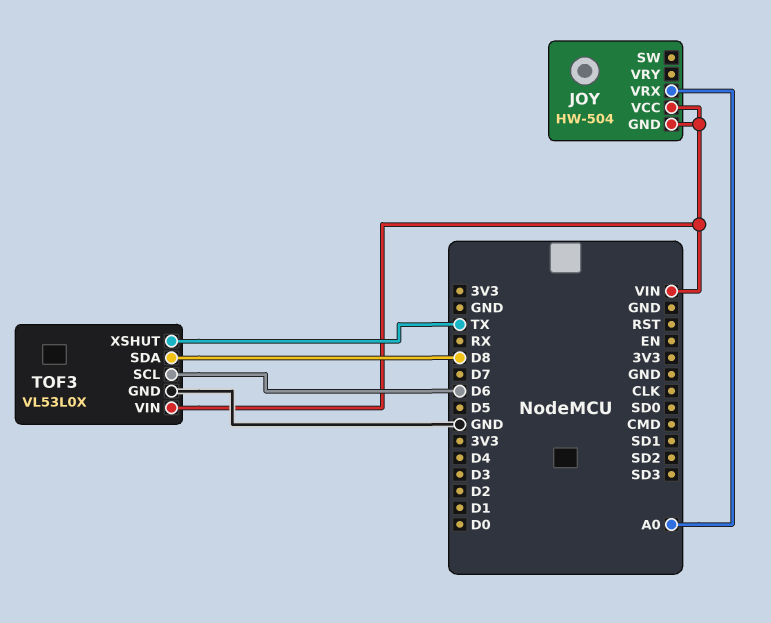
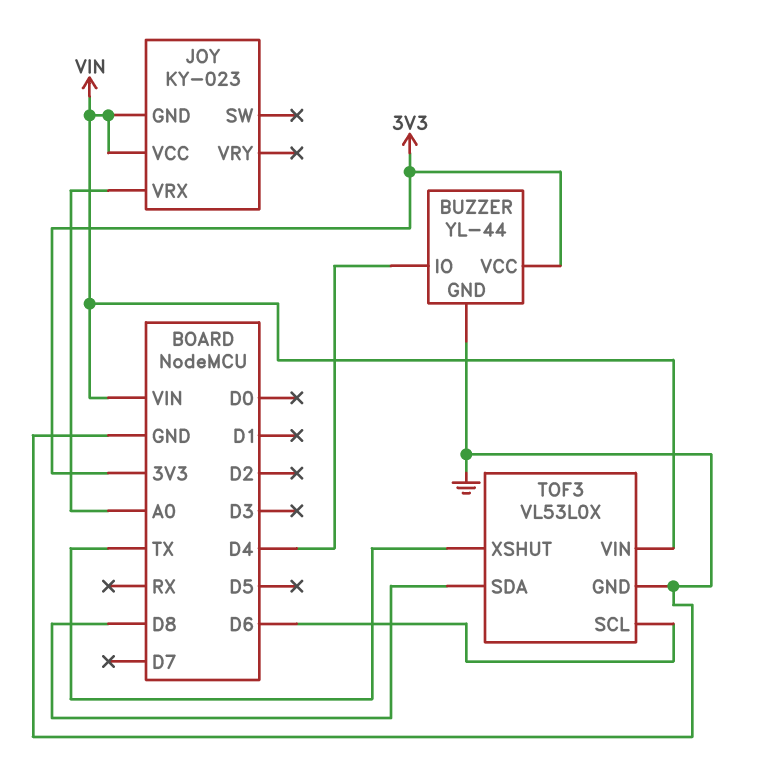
BUZZER: none -> YL-44
BUZZER pin GND: none -> GND
BUZZER pin IO: none -> D4
BUZZER pin VCC: none -> 3V3
JOY: HW-504 -> KY-023

